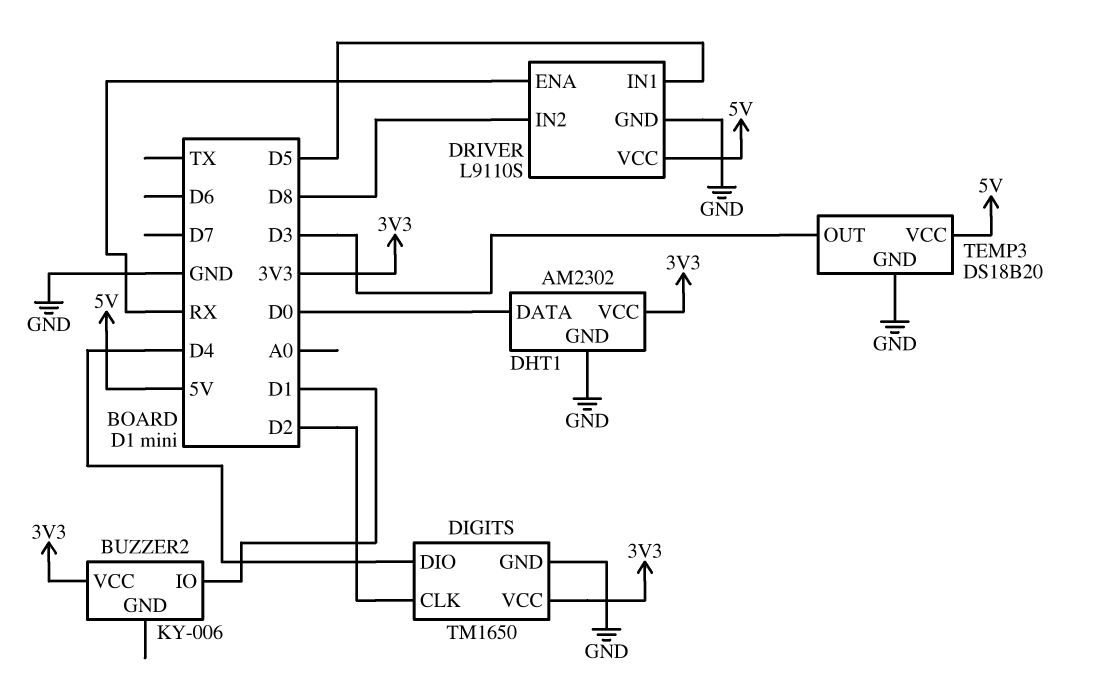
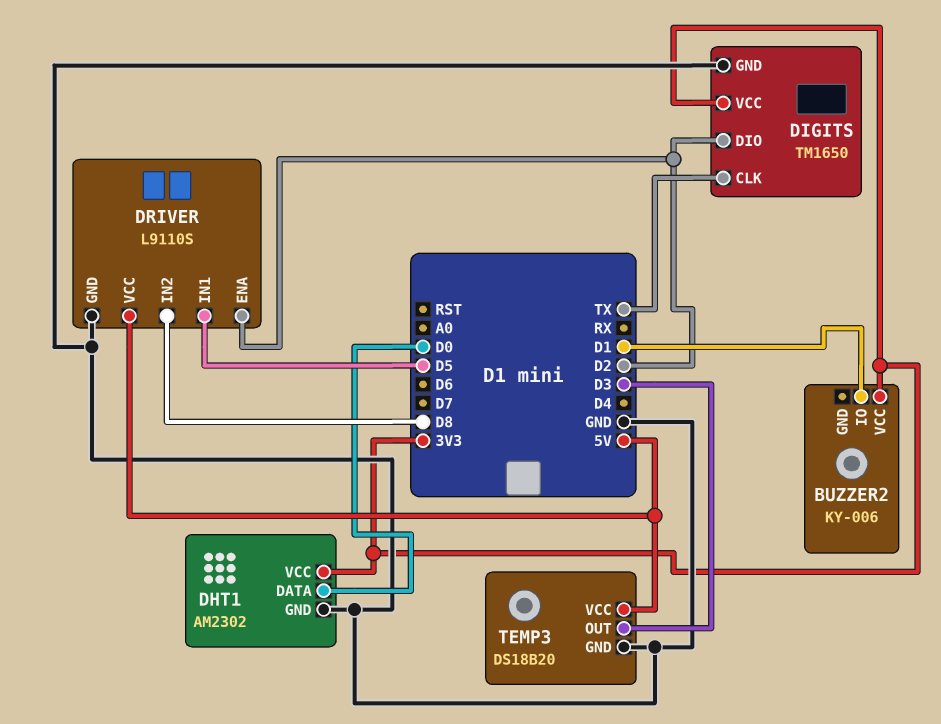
DIGITS pin CLK: D2 -> TX
DIGITS pin DIO: D4 -> D2
DRIVER pin ENA: RX -> D2

